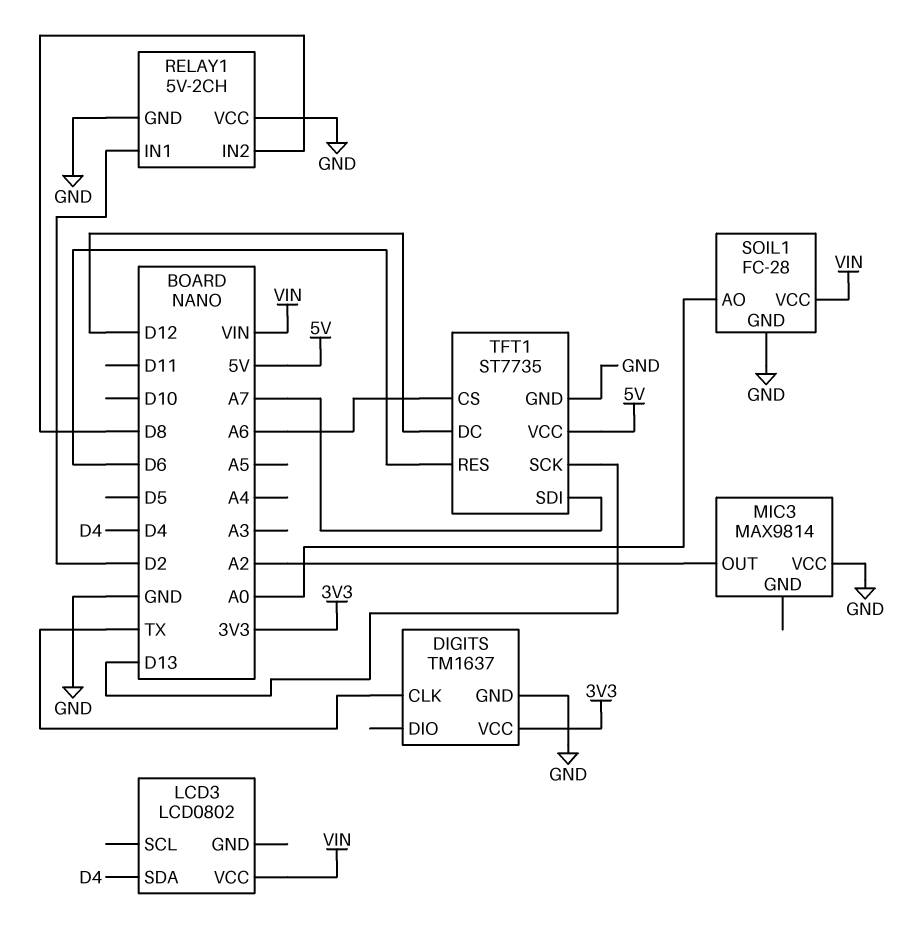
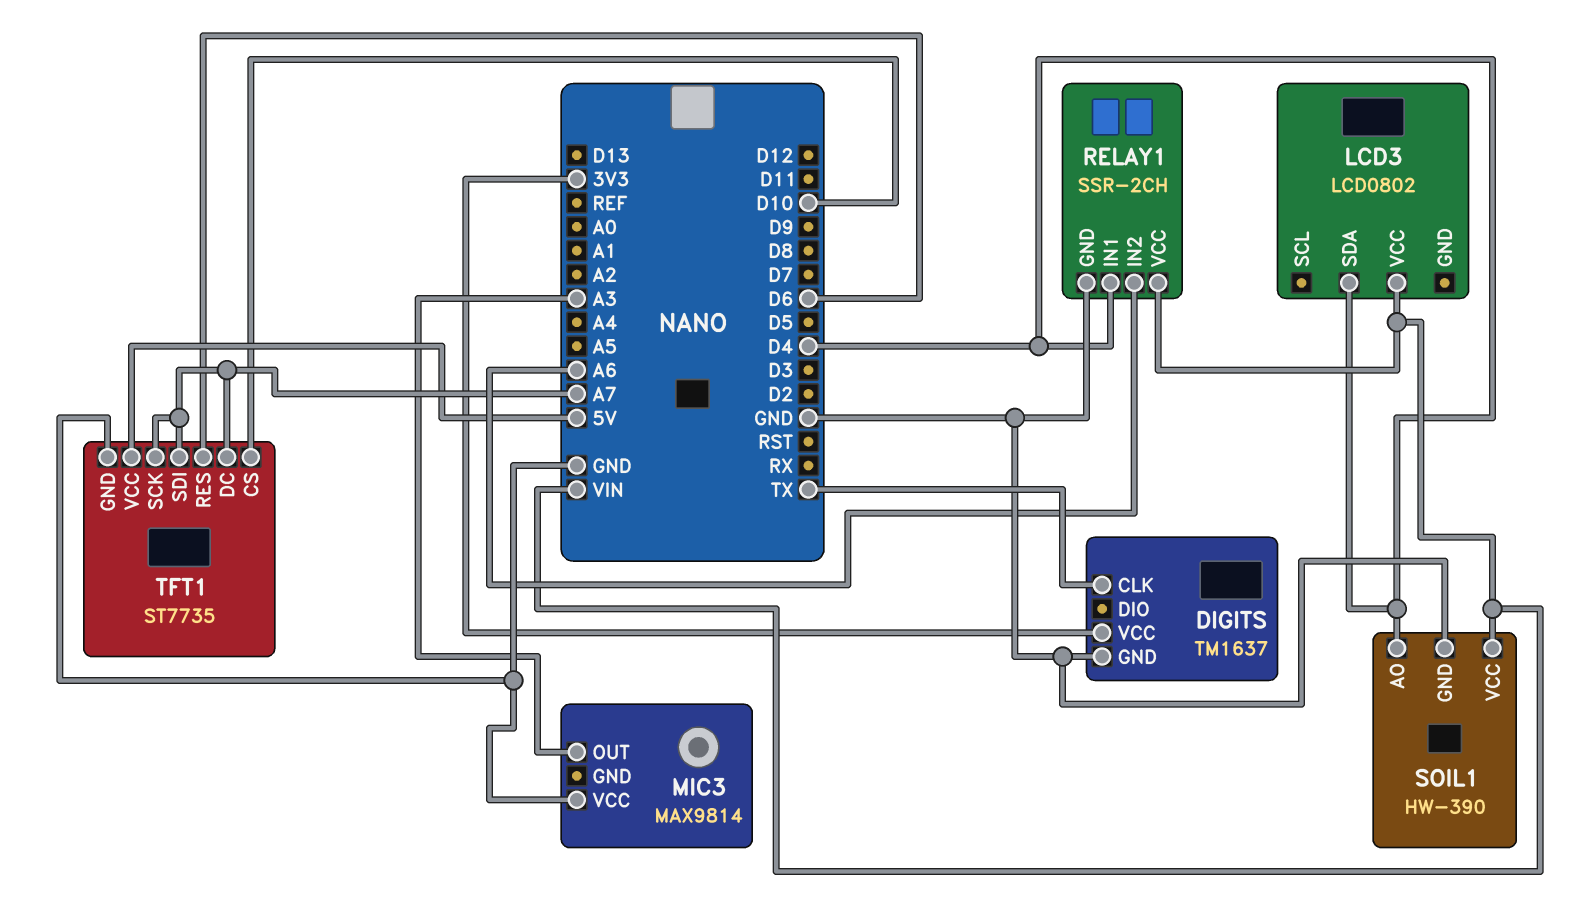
MIC3 pin OUT: A2 -> A3
RELAY1: 5V-2CH -> SSR-2CH
RELAY1 pin IN1: D2 -> D4
RELAY1 pin IN2: D8 -> A6
RELAY1 pin VCC: GND -> VIN
SOIL1: FC-28 -> HW-390
SOIL1 pin AO: A0 -> D4
TFT1 pin CS: A6 -> D10
TFT1 pin DC: D12 -> A7
TFT1 pin SCK: D13 -> A7

